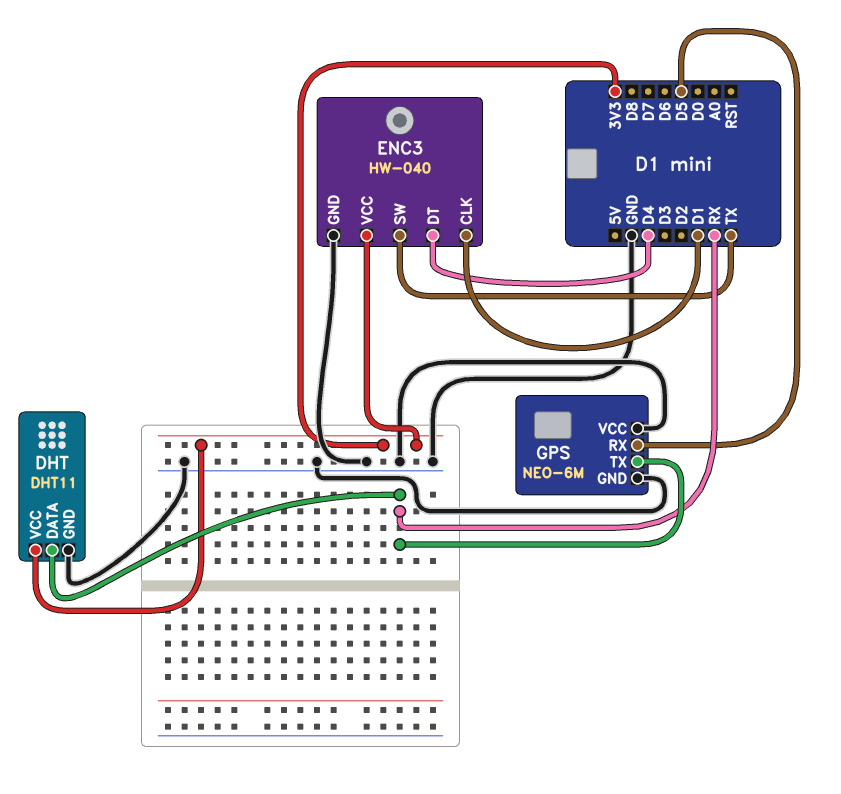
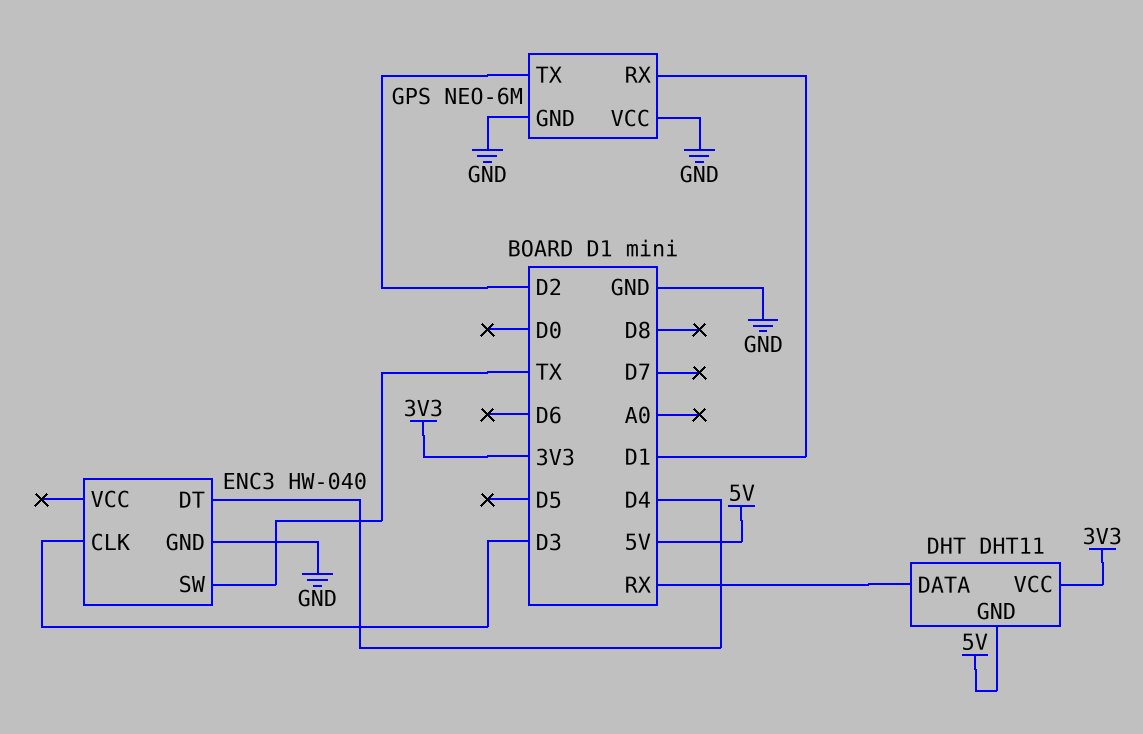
DHT pin GND: GND -> 5V
ENC3 pin CLK: D1 -> D3
ENC3 pin VCC: 3V3 -> none
GPS pin RX: D5 -> D1
GPS pin TX: RX -> D2

